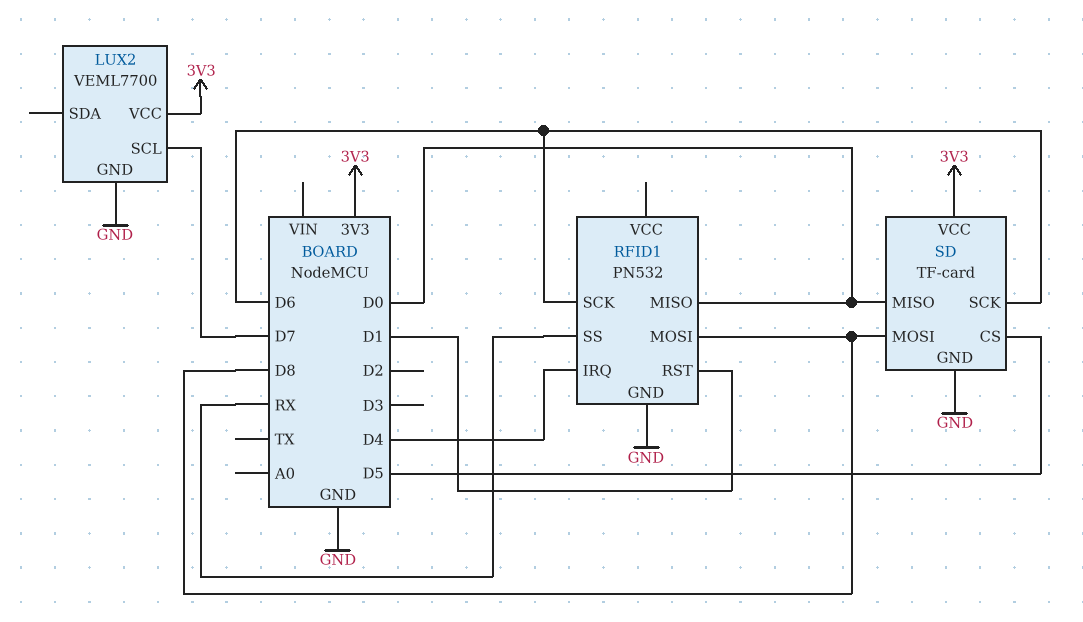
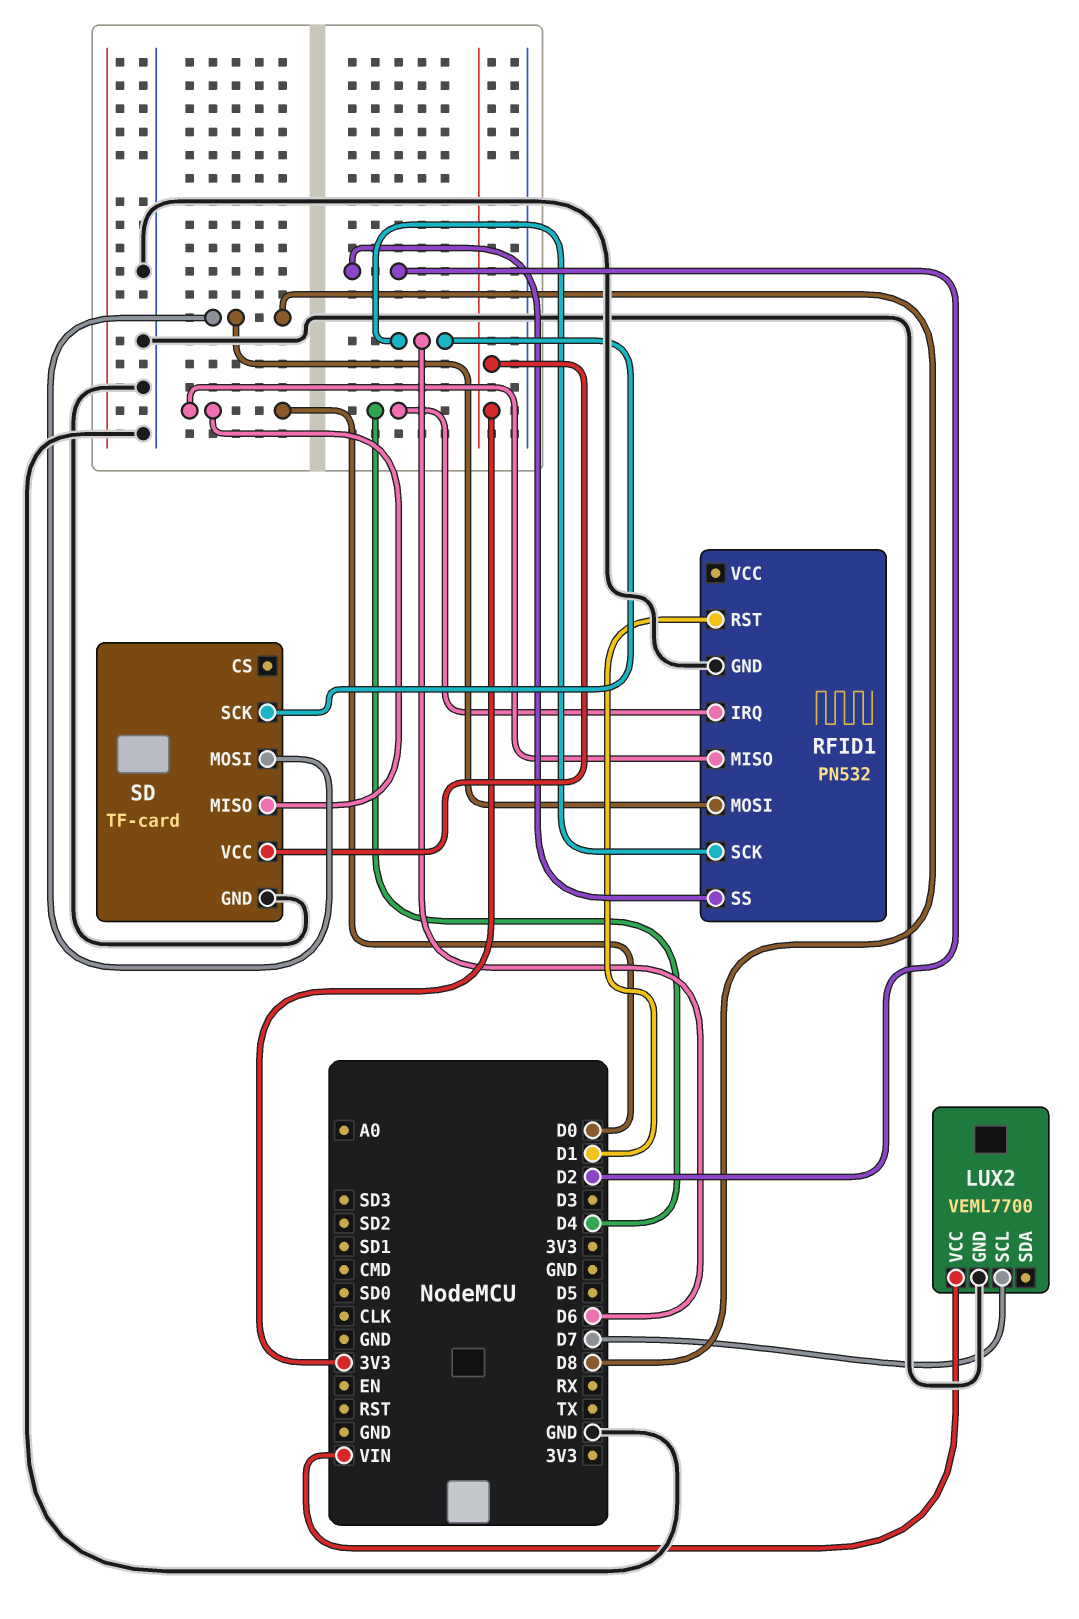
LUX2 pin VCC: 3V3 -> VIN
RFID1 pin SS: RX -> D2
SD pin CS: D5 -> none

